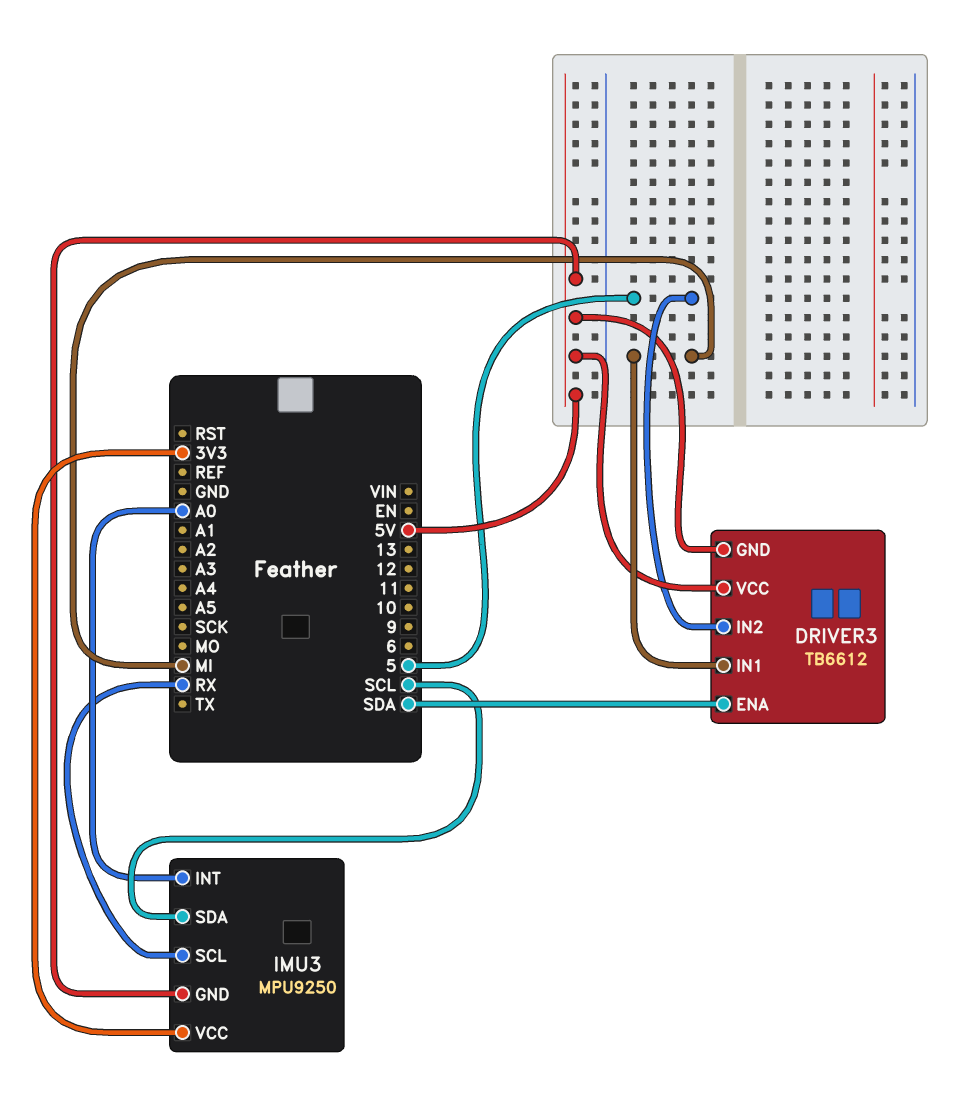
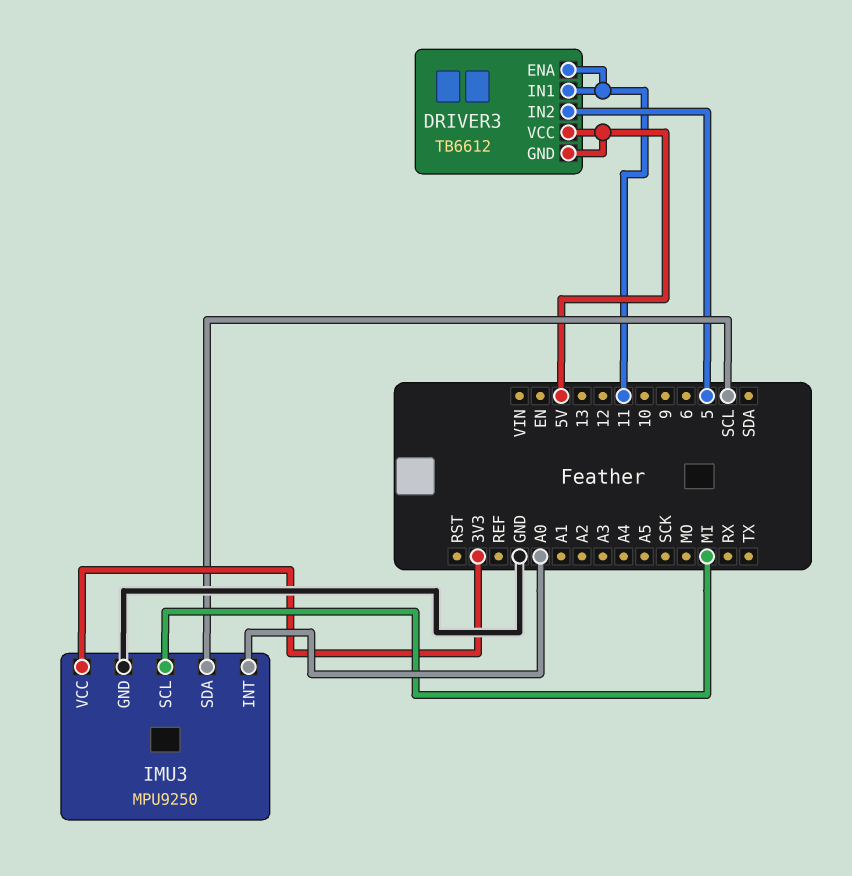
DRIVER3 pin ENA: SDA -> 11
DRIVER3 pin IN1: MI -> 11
IMU3 pin GND: 5V -> GND
IMU3 pin SCL: RX -> MI

